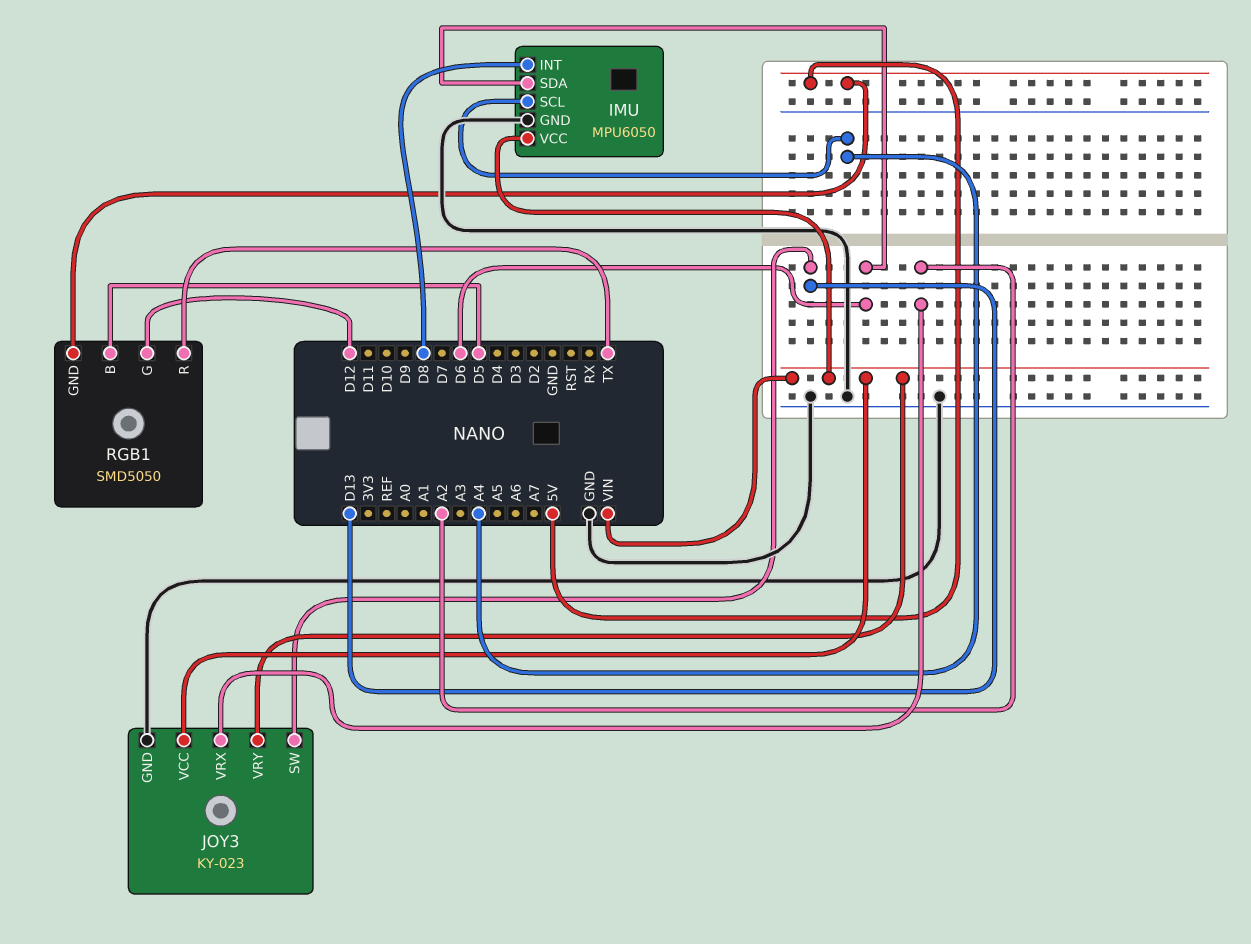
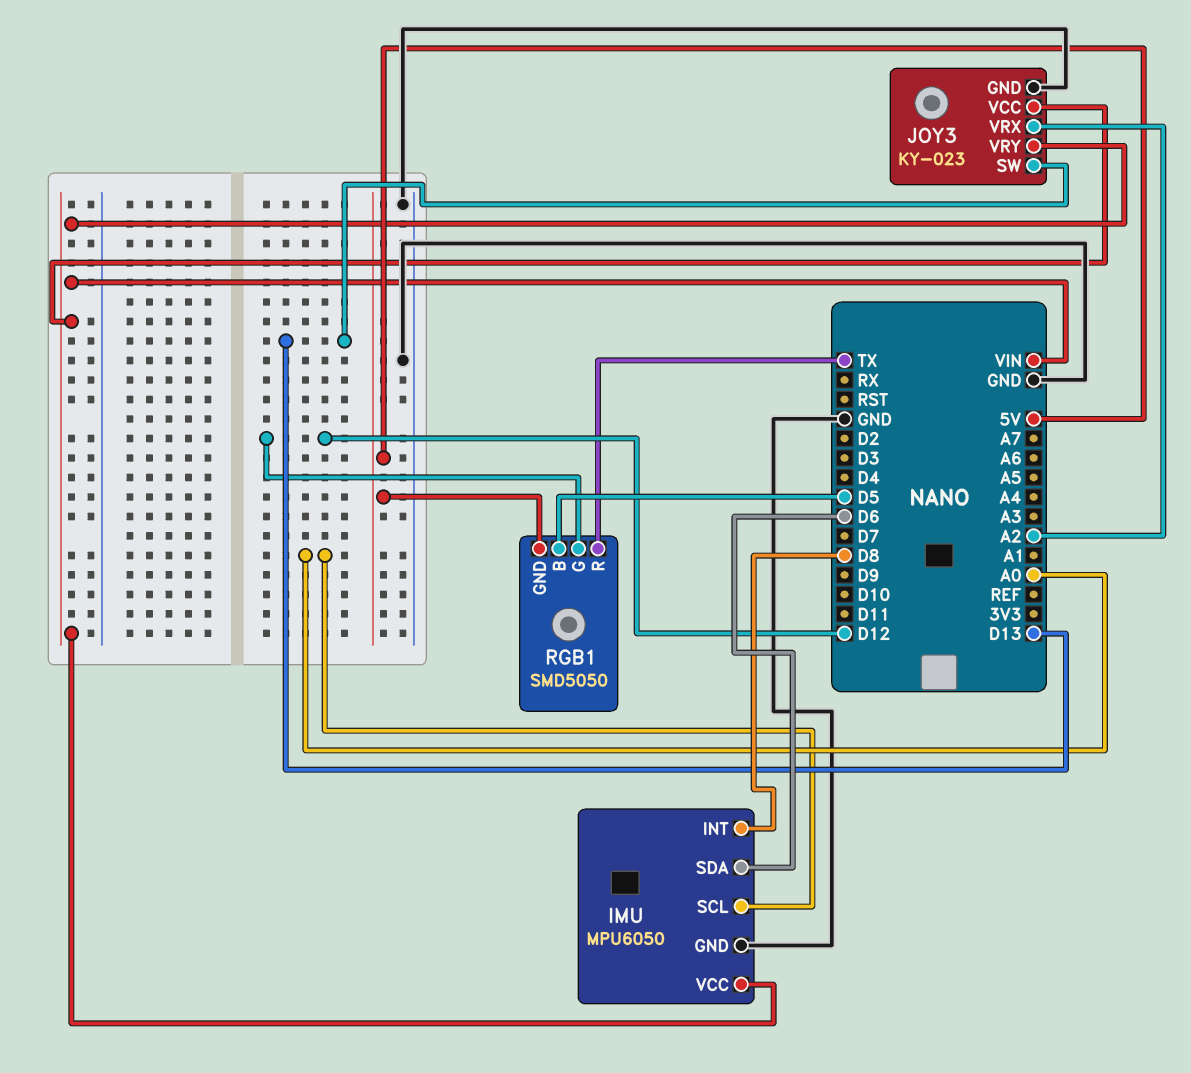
IMU pin SCL: A4 -> A0

